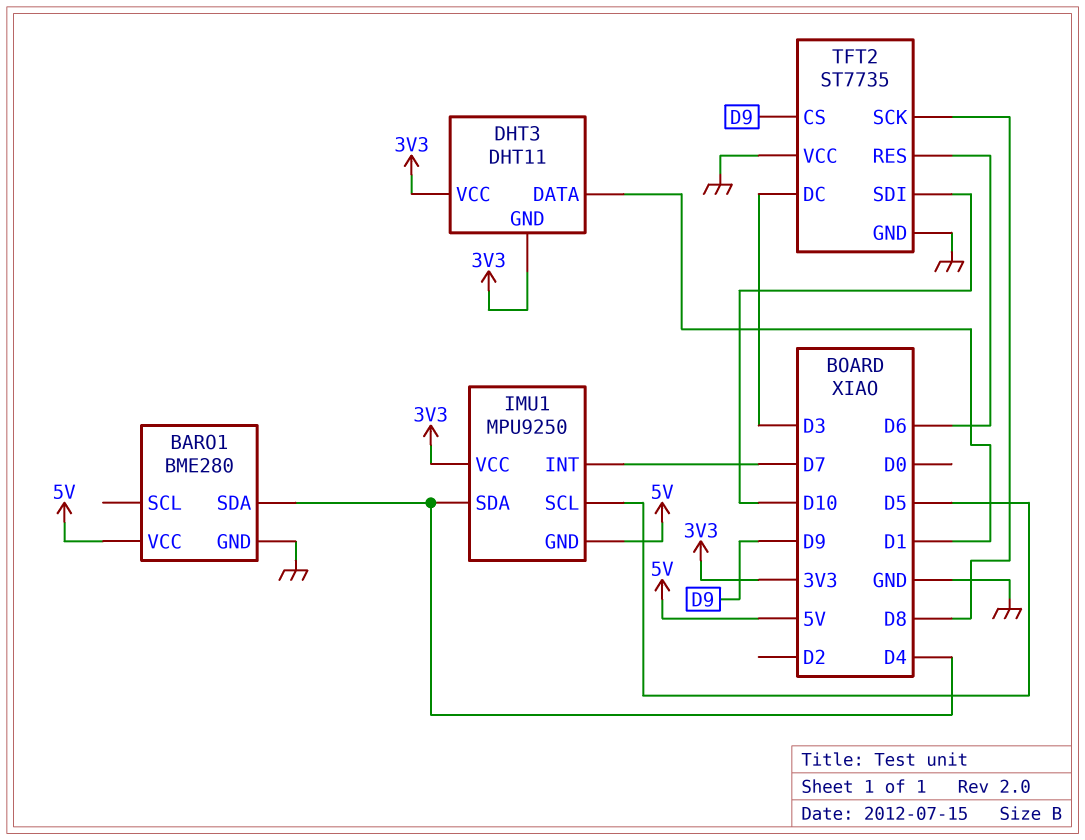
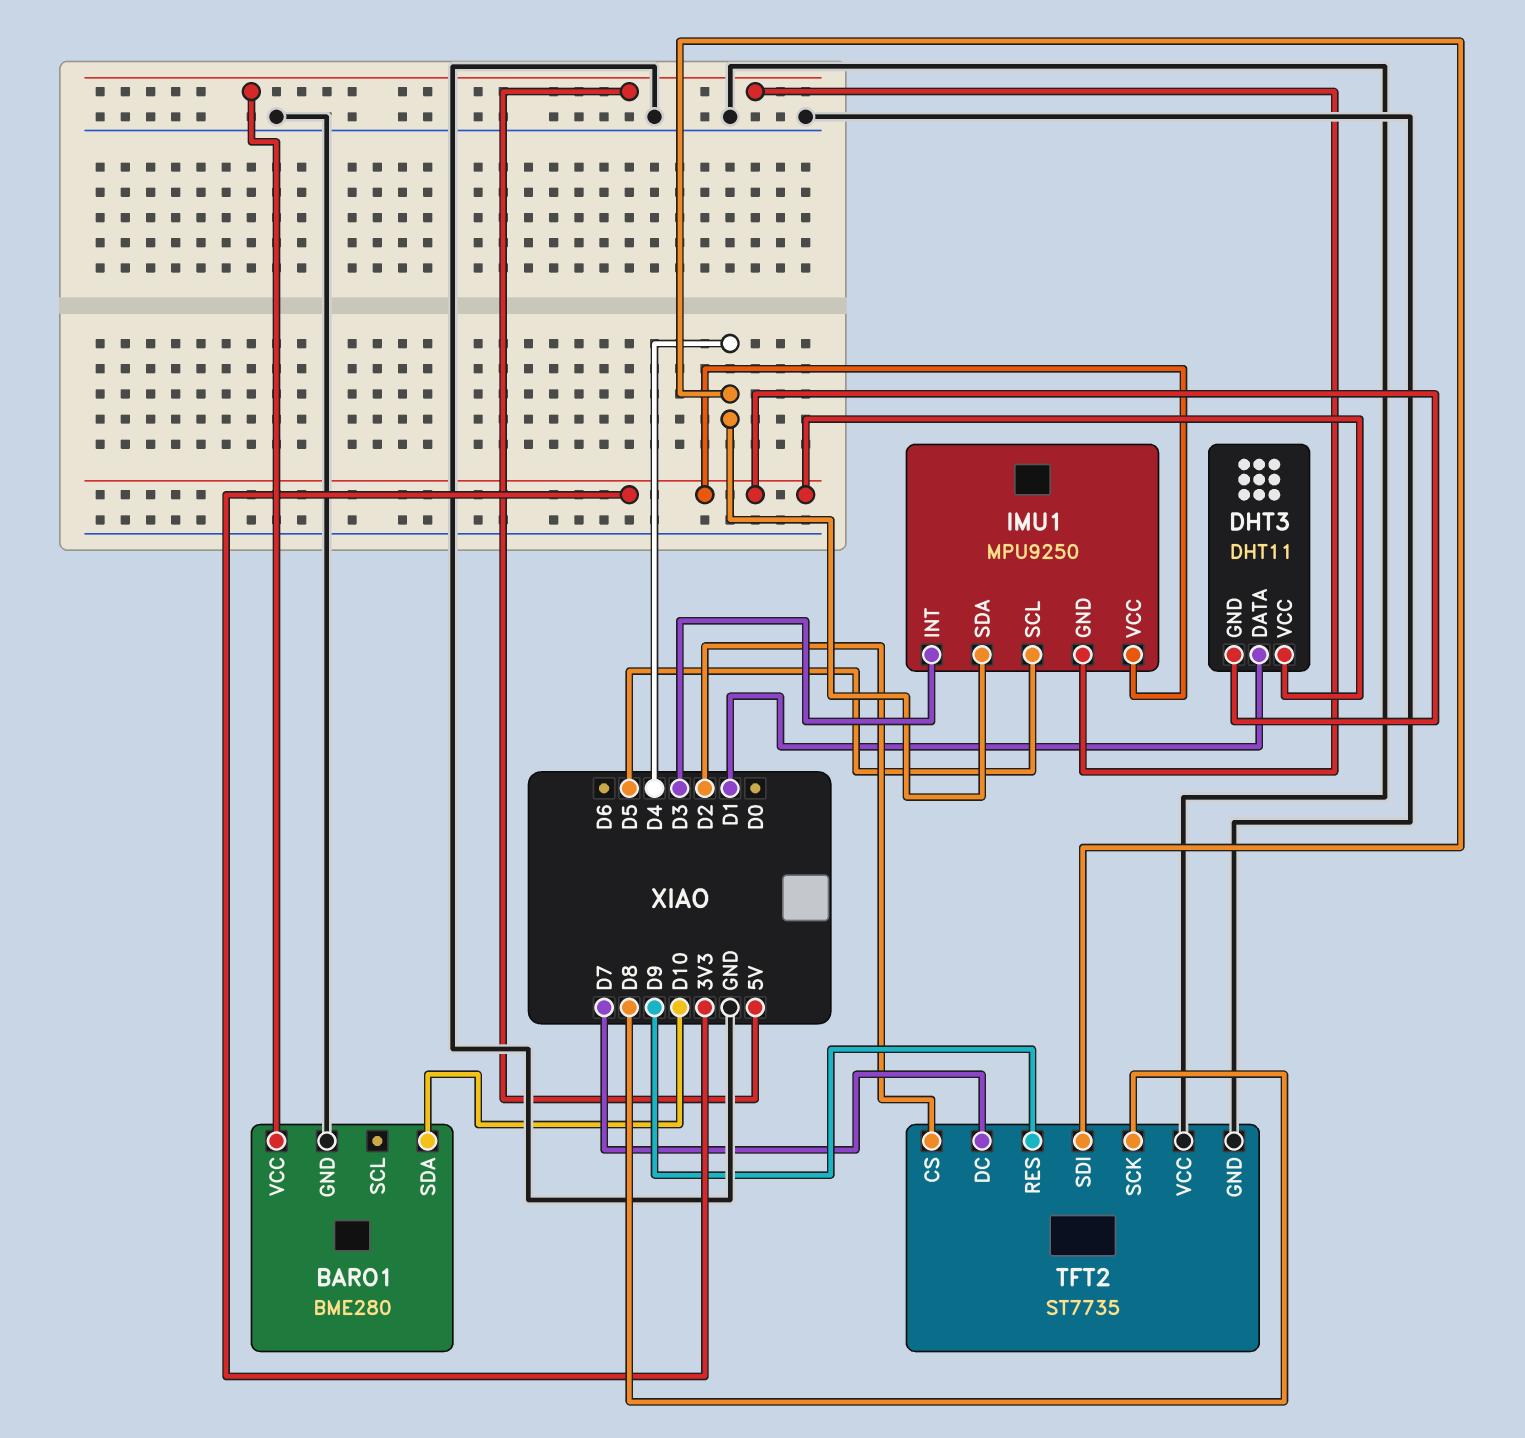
BARO1 pin SDA: D4 -> D10
IMU1 pin INT: D7 -> D3
TFT2 pin CS: D9 -> D2
TFT2 pin DC: D3 -> D7
TFT2 pin RES: D6 -> D9
TFT2 pin SDI: D10 -> D4

